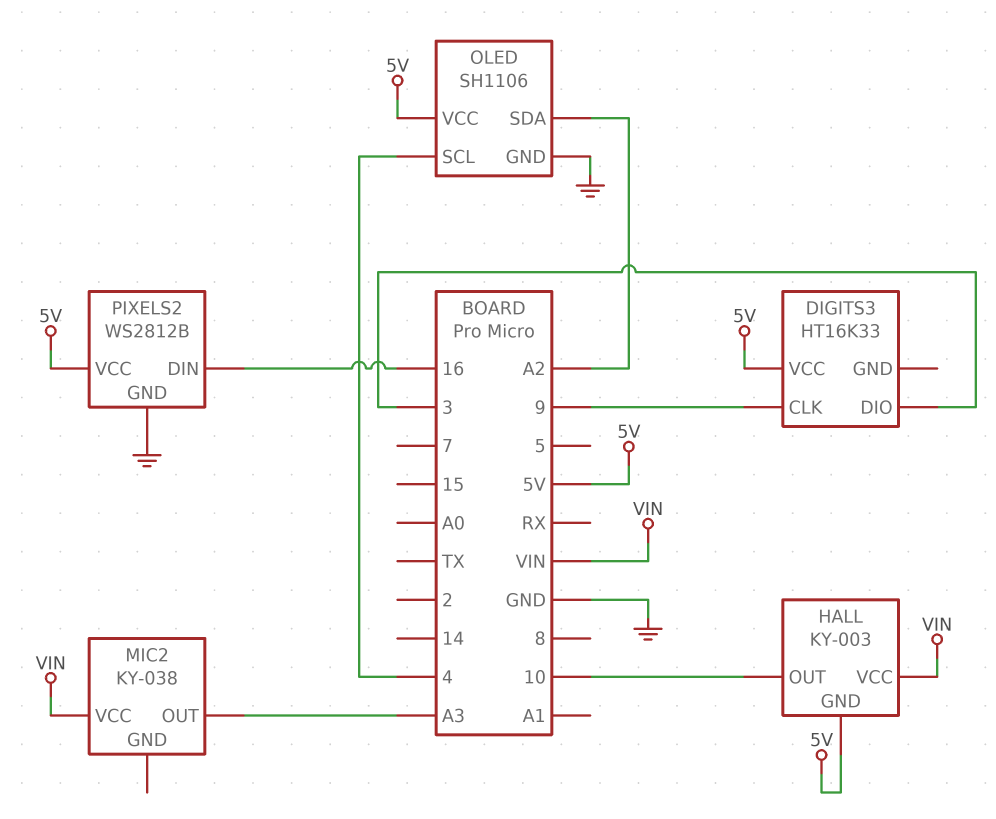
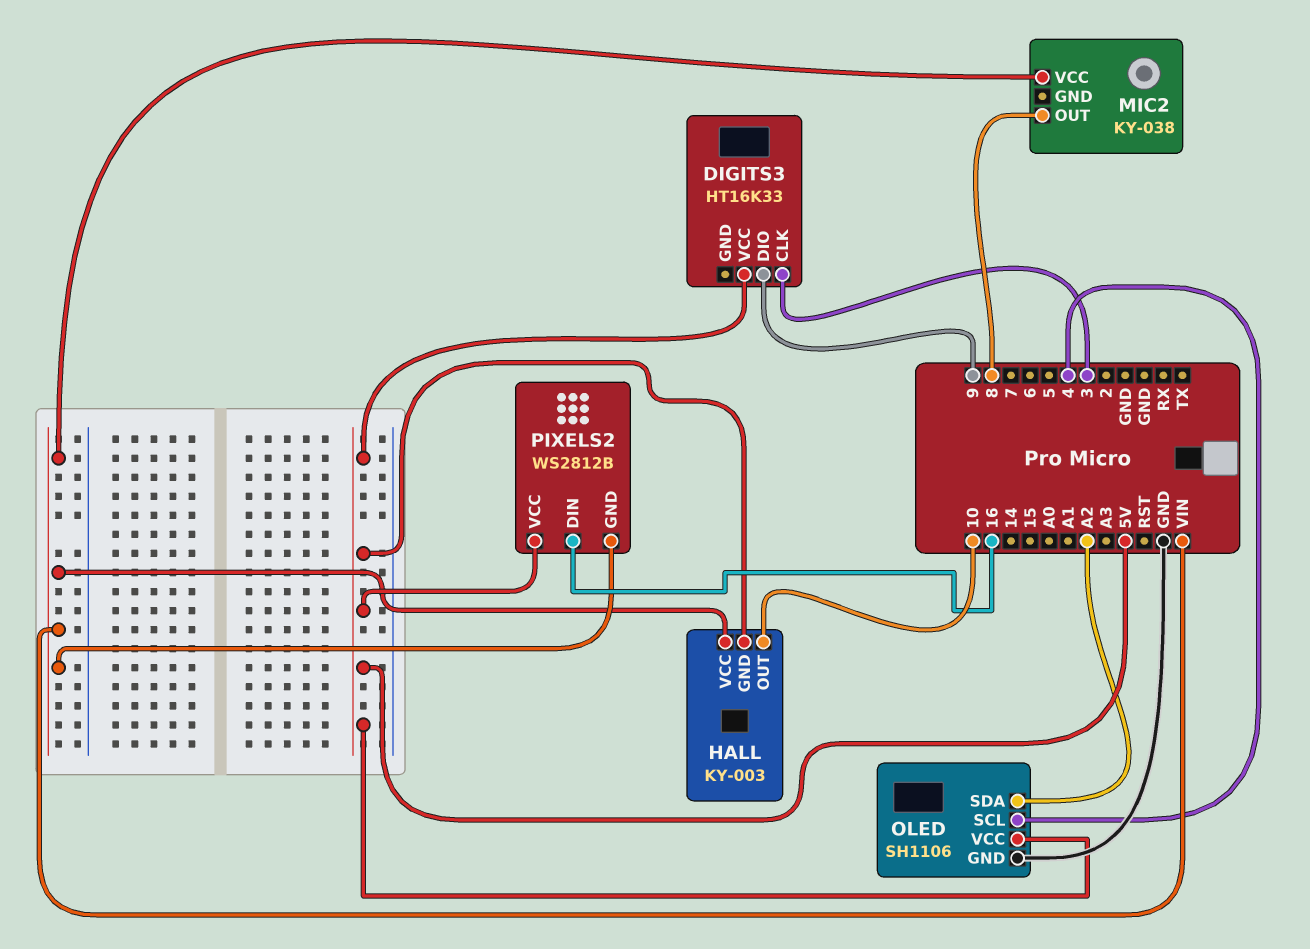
DIGITS3 pin CLK: 9 -> 3
DIGITS3 pin DIO: 3 -> 9
MIC2 pin OUT: A3 -> 8
PIXELS2 pin GND: GND -> VIN

